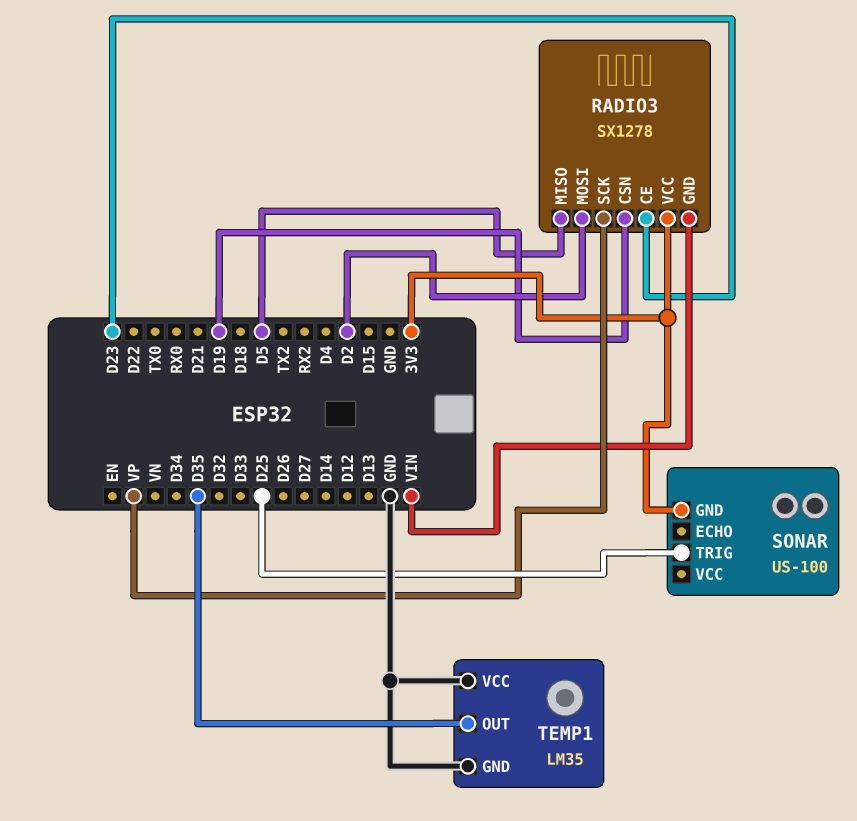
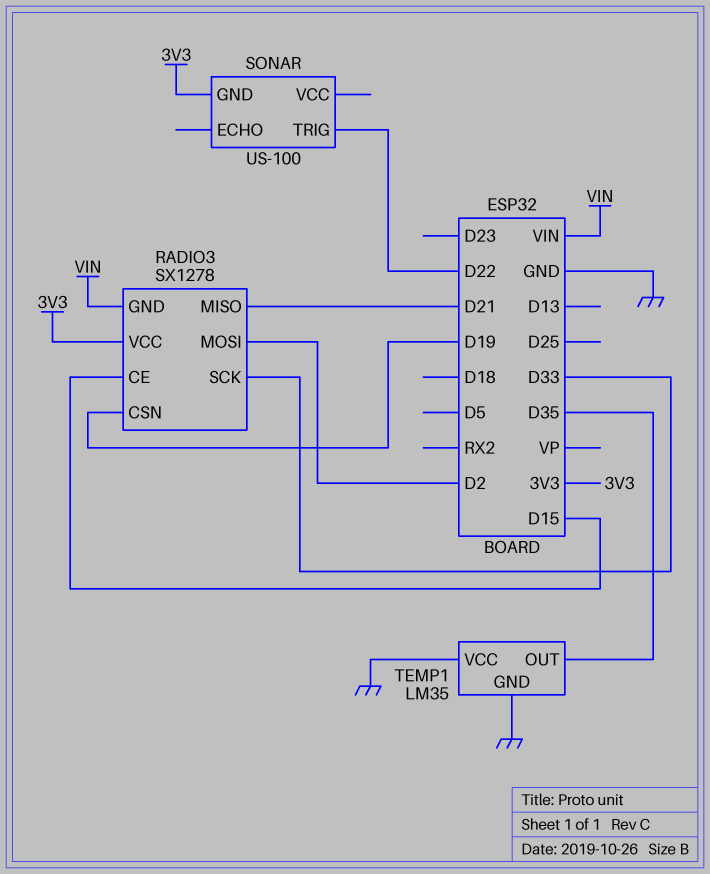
RADIO3 pin CE: D23 -> D15
RADIO3 pin MISO: D5 -> D21
RADIO3 pin SCK: VP -> D33
SONAR pin TRIG: D25 -> D22

